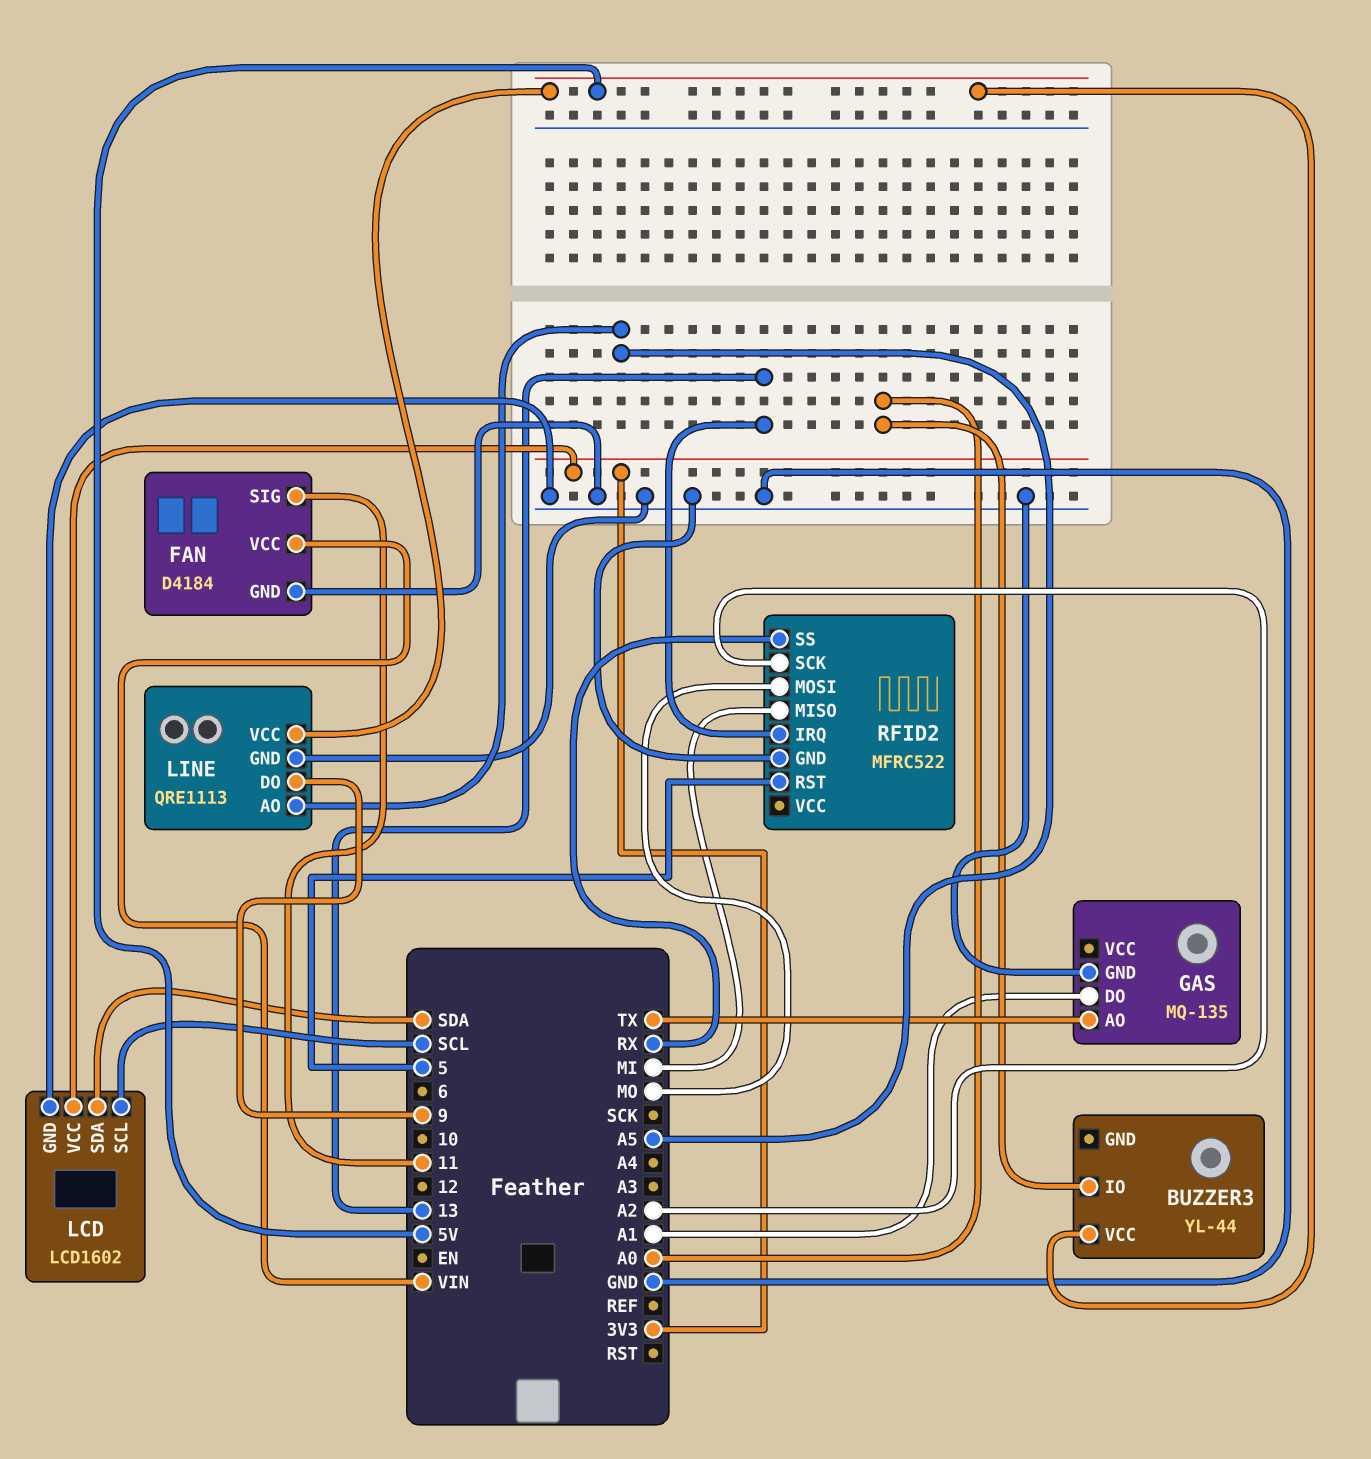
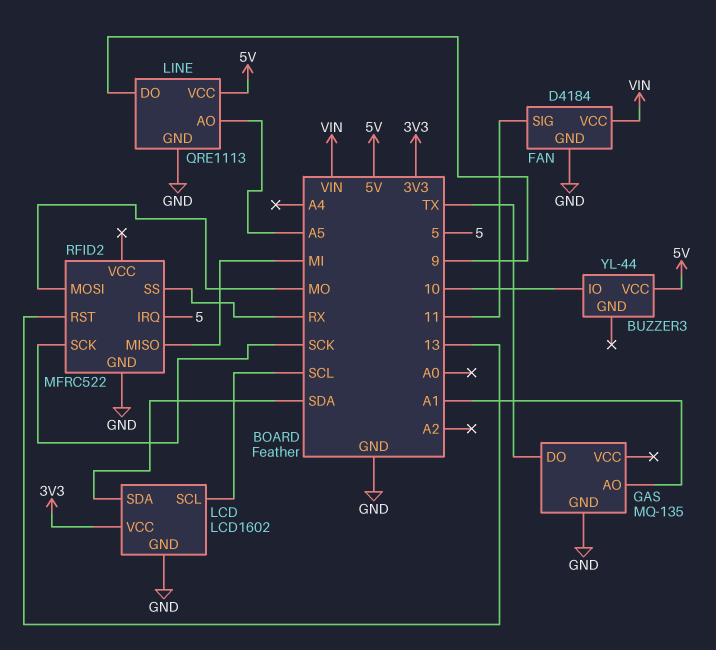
BUZZER3 pin IO: A0 -> 10
GAS pin AO: TX -> A1
GAS pin DO: A1 -> TX
RFID2 pin IRQ: 13 -> 5
RFID2 pin RST: 5 -> 13
RFID2 pin SCK: A2 -> SCK

